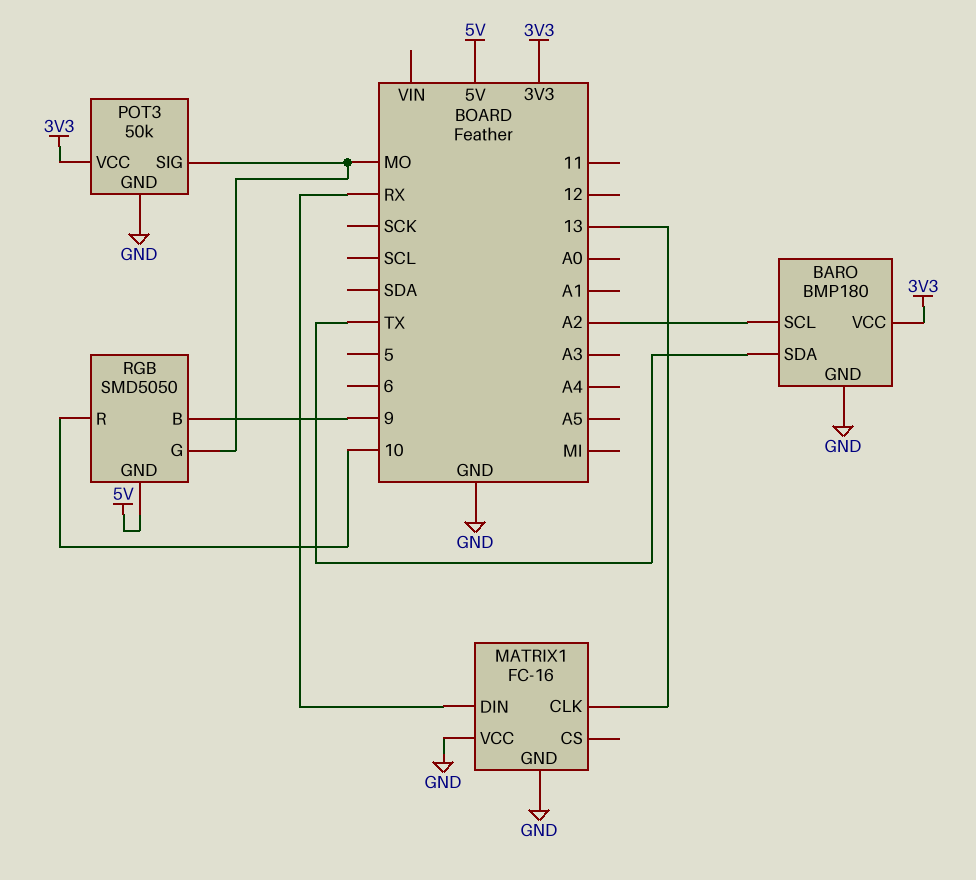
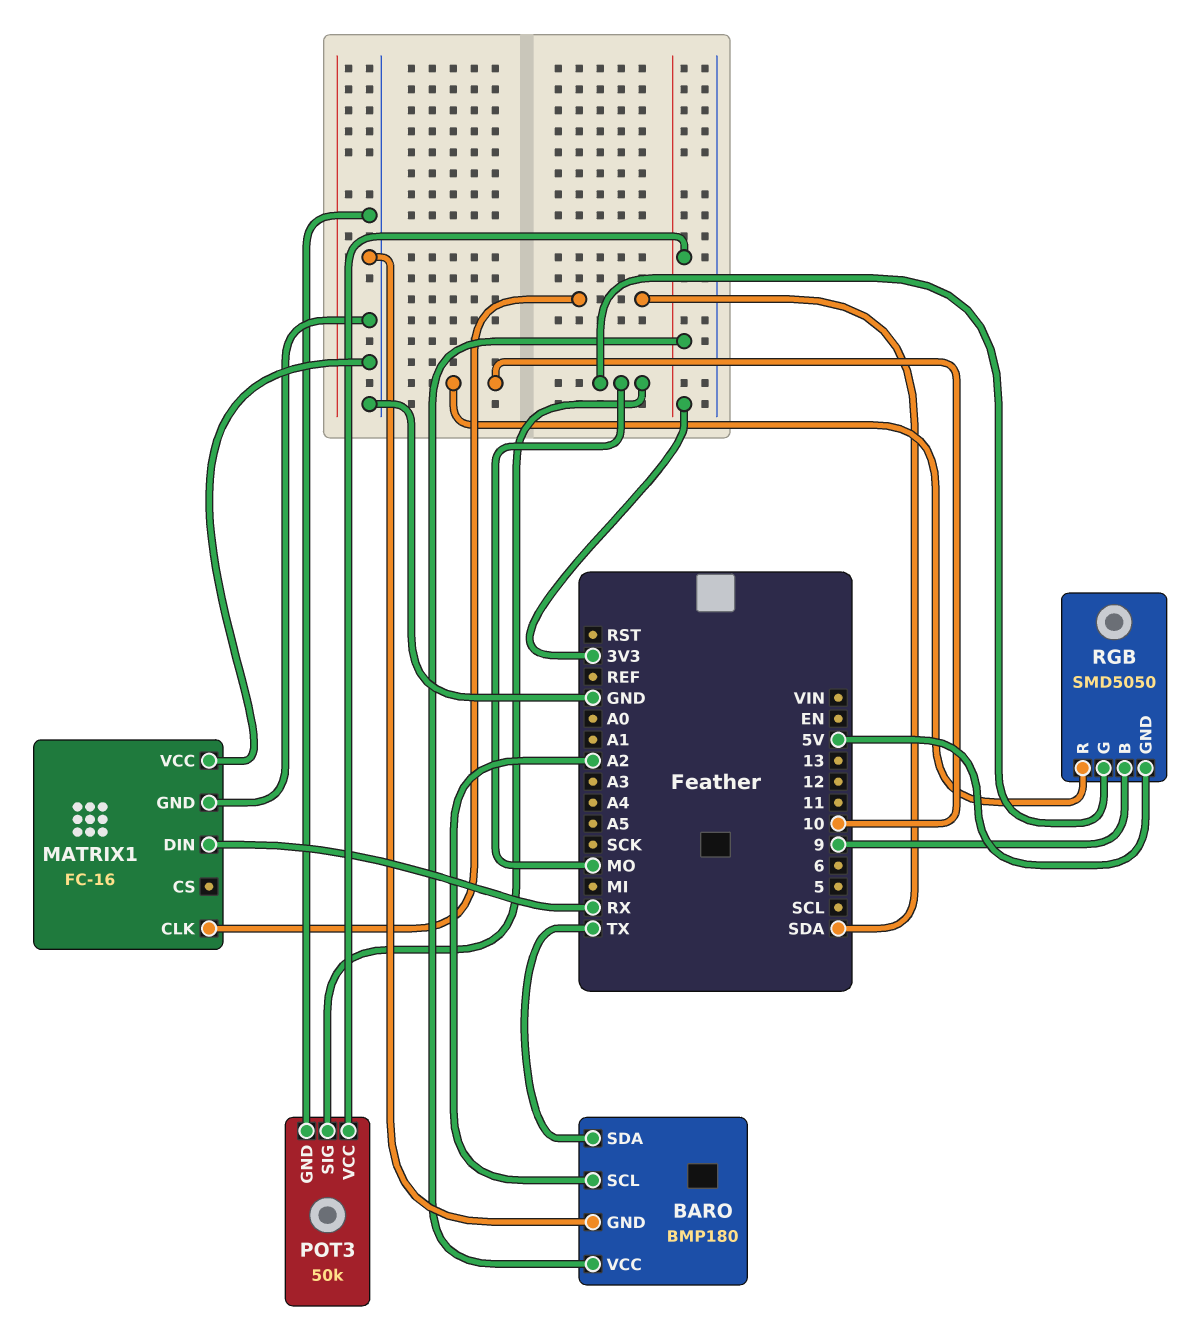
MATRIX1 pin CLK: 13 -> SDA

